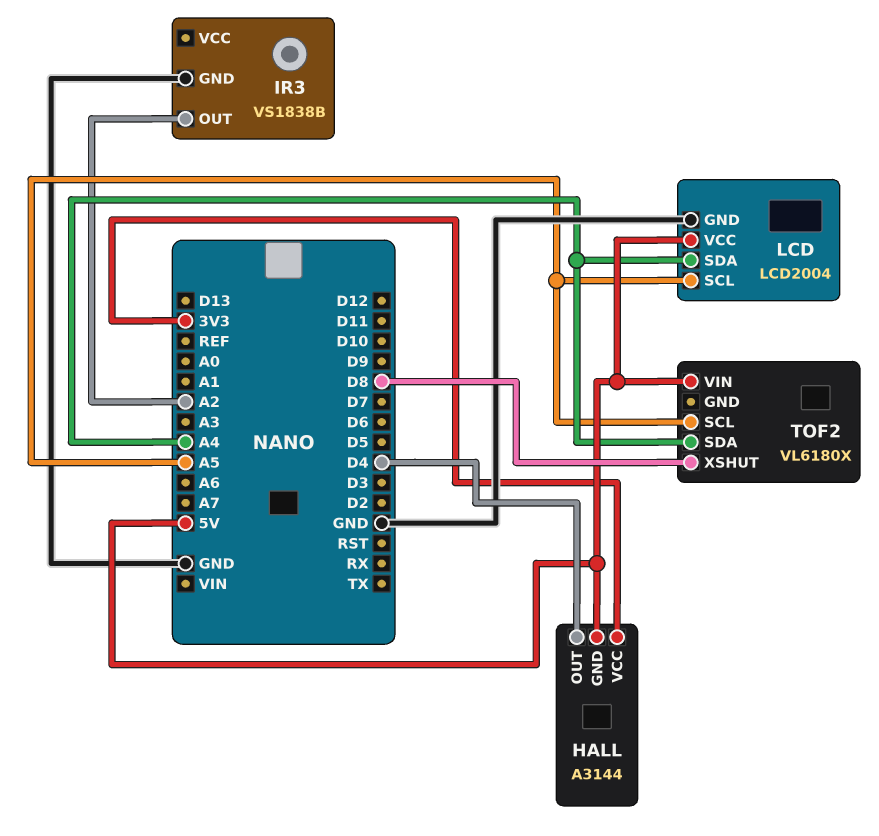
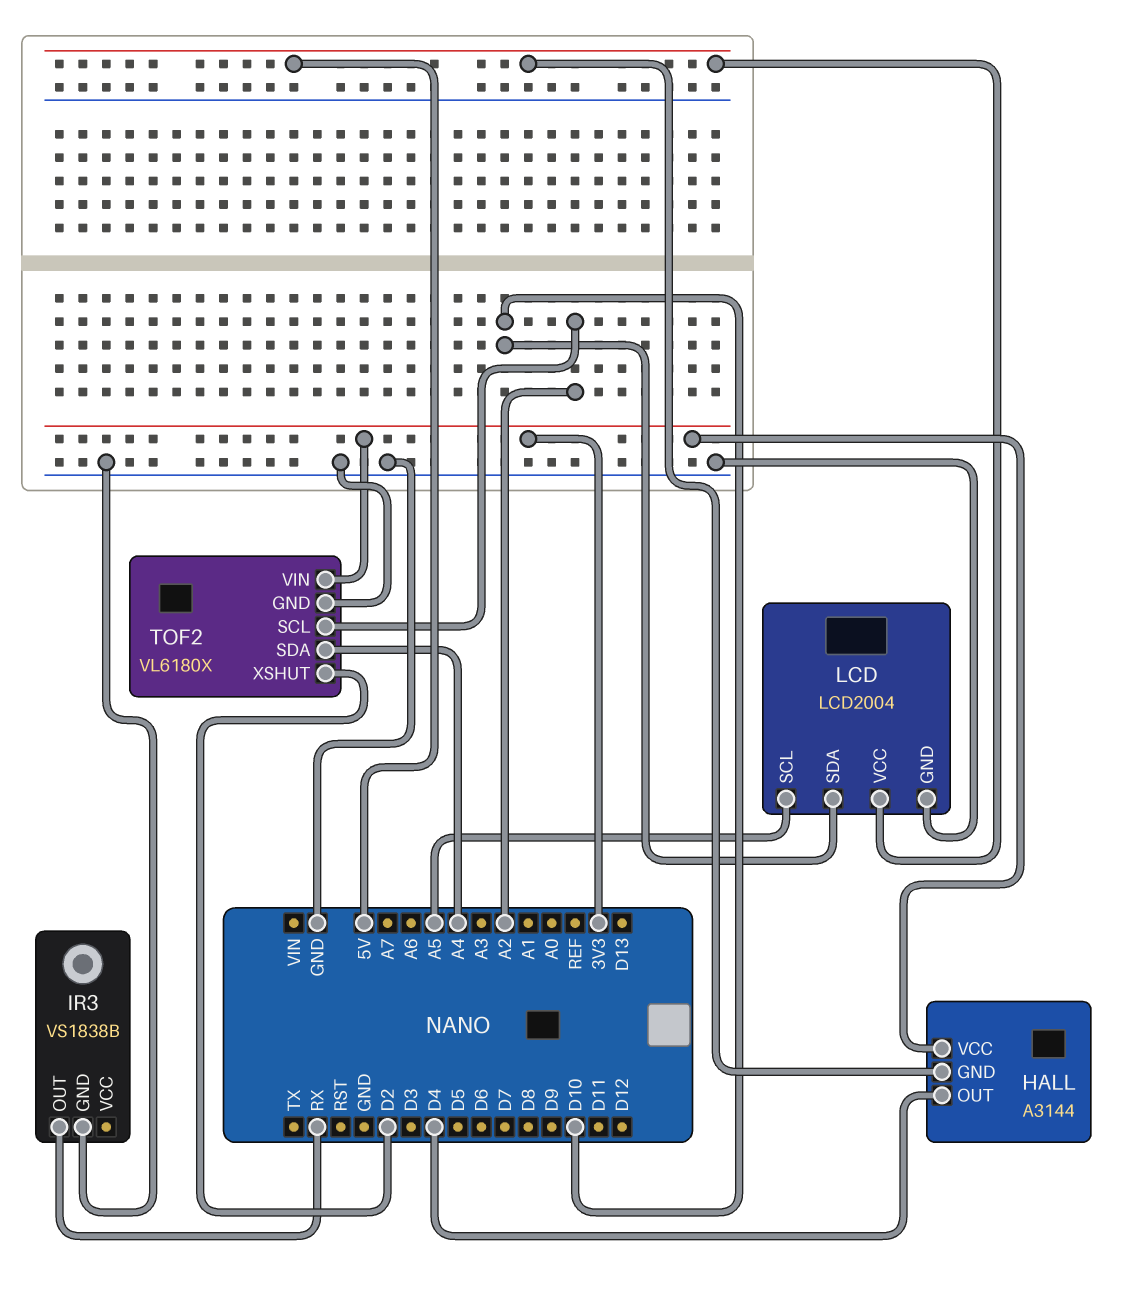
IR3 pin OUT: A2 -> RX
LCD pin SDA: A4 -> D10
TOF2 pin GND: none -> GND
TOF2 pin SCL: A5 -> A2
TOF2 pin VIN: 5V -> 3V3
TOF2 pin XSHUT: D8 -> D2

